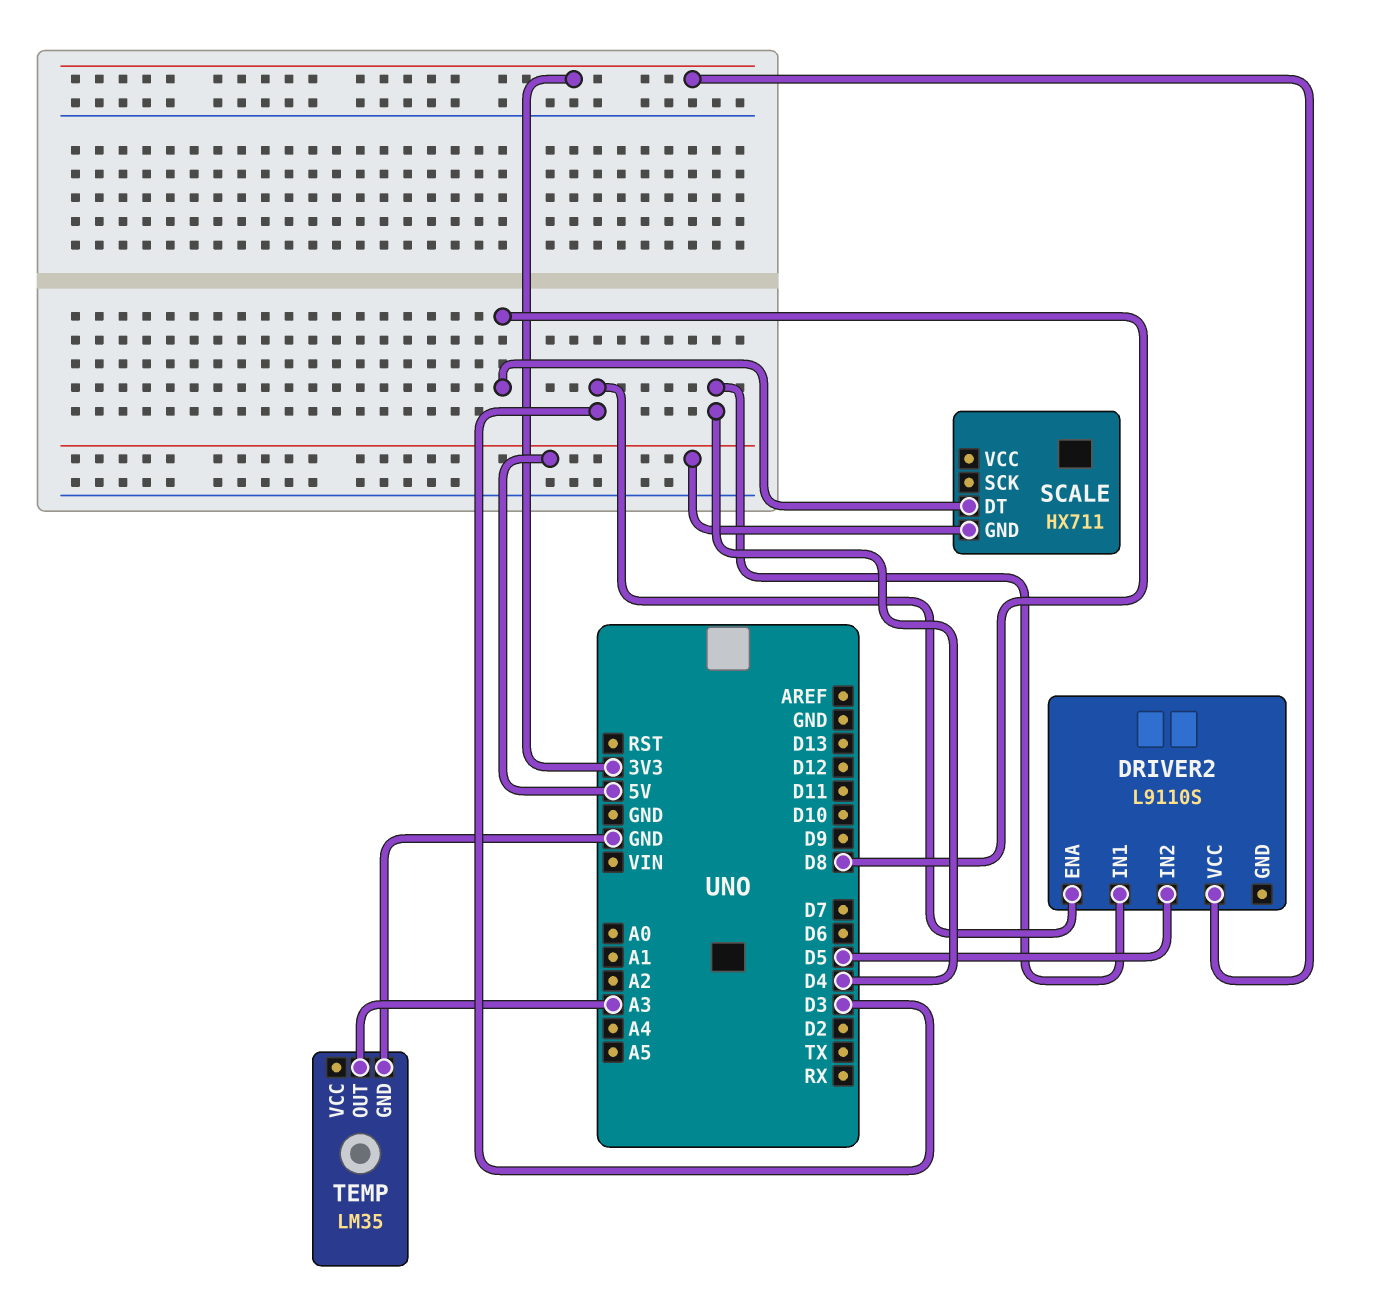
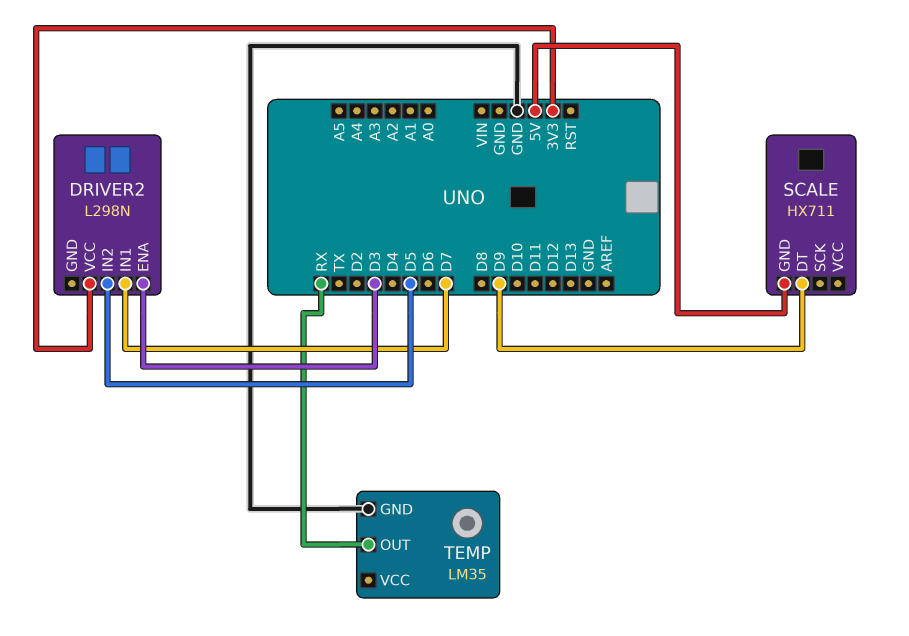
DRIVER2: L9110S -> L298N
DRIVER2 pin IN1: D4 -> D7
SCALE pin DT: D8 -> D9
TEMP pin OUT: A3 -> RX

